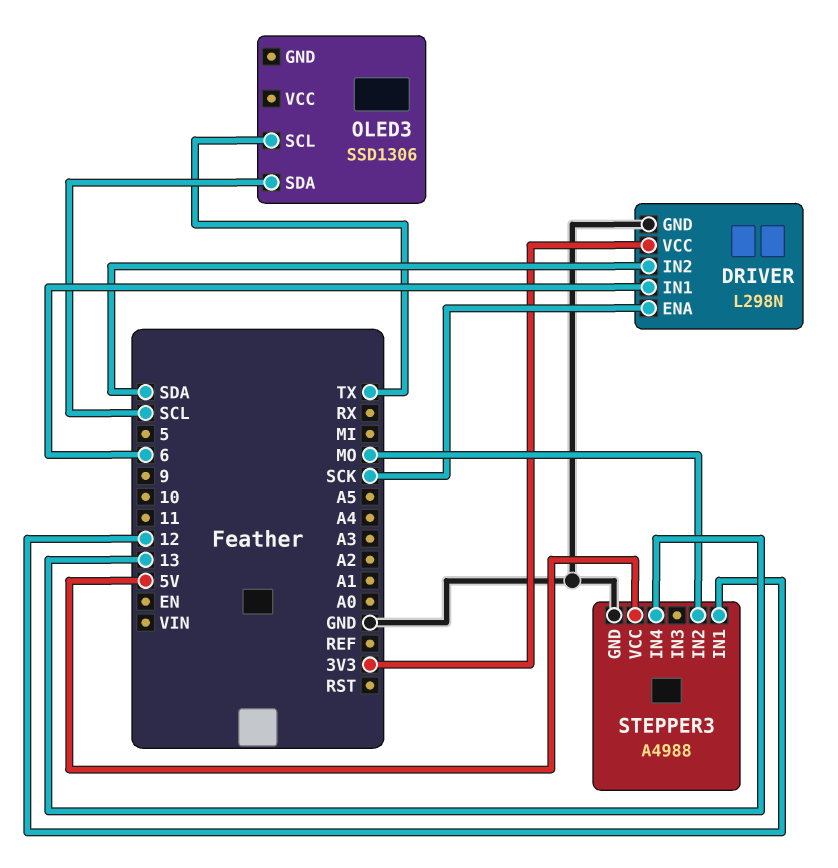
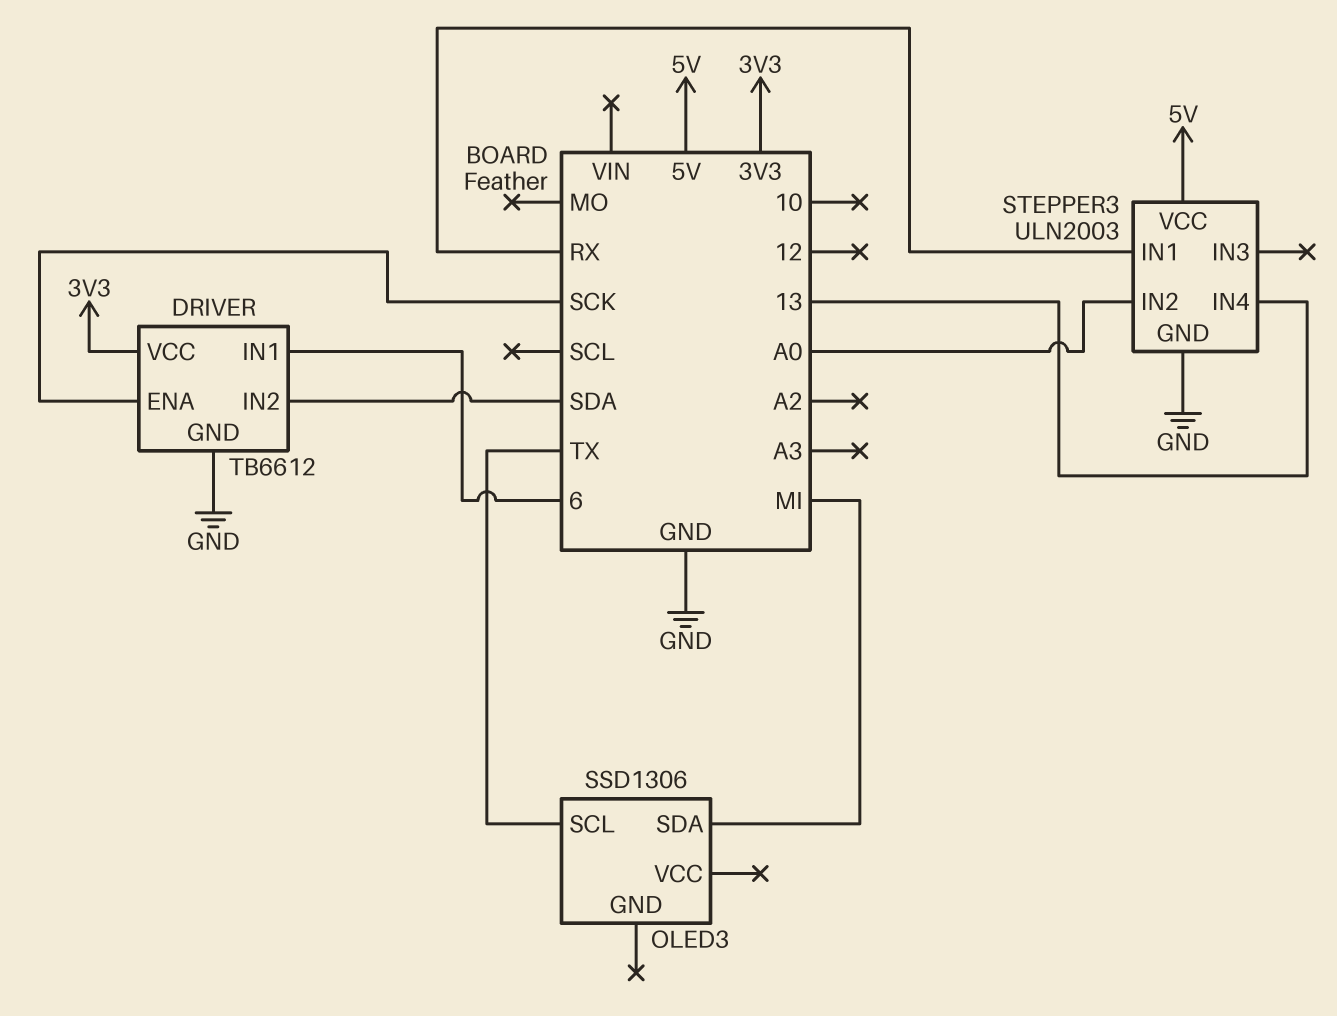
DRIVER: L298N -> TB6612
OLED3 pin SDA: SCL -> MI
STEPPER3: A4988 -> ULN2003
STEPPER3 pin IN1: 12 -> RX
STEPPER3 pin IN2: MO -> A0

